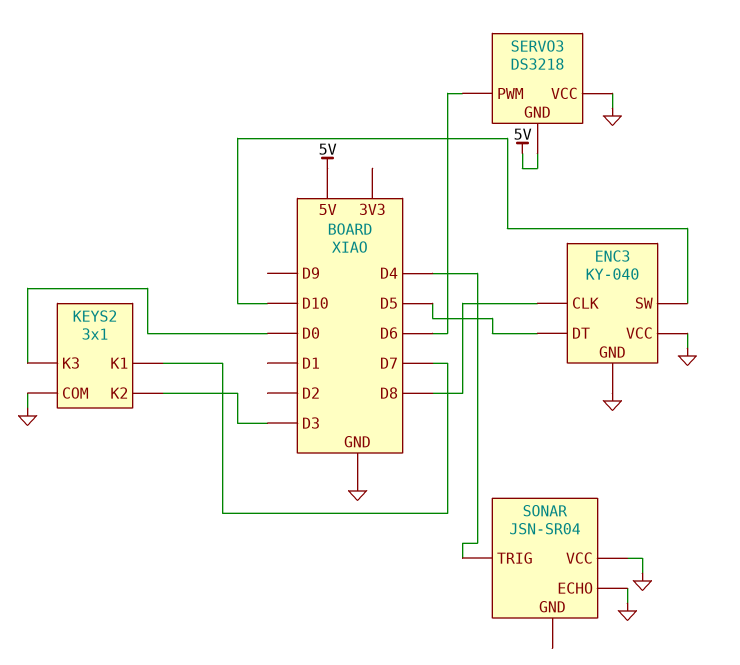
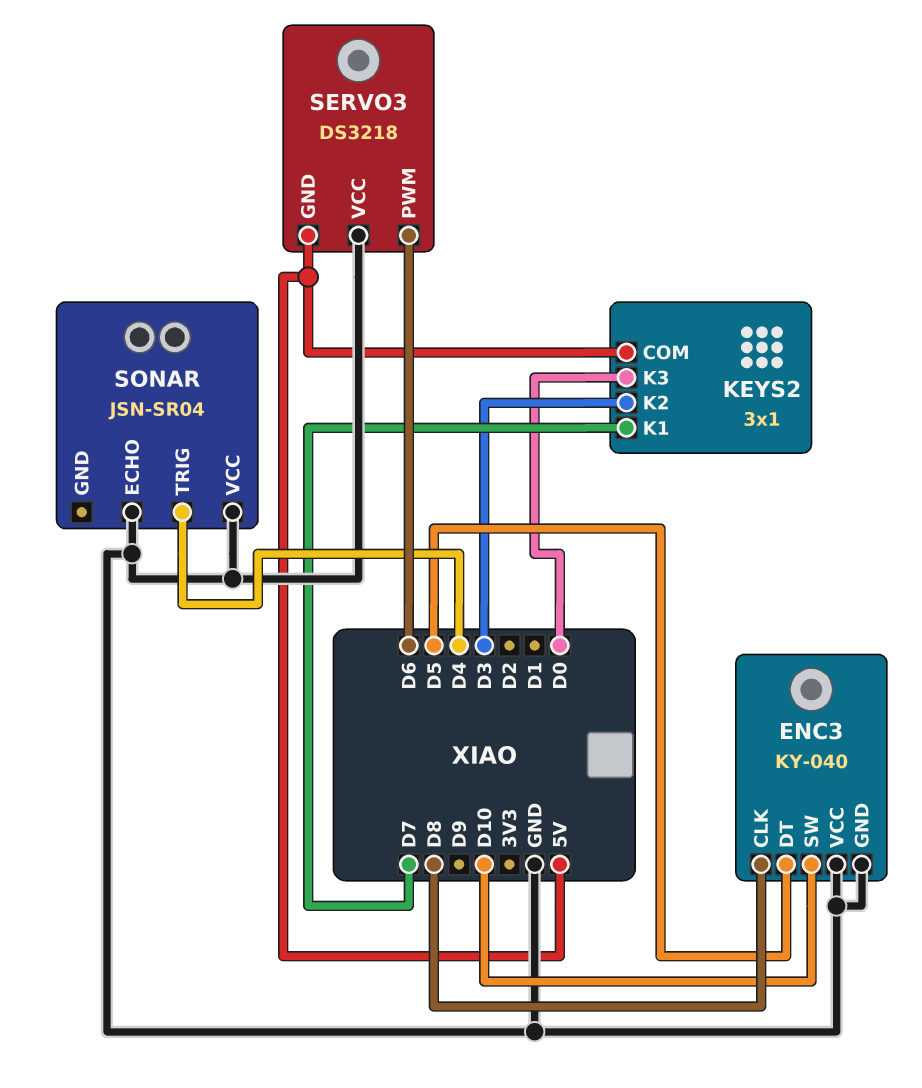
KEYS2 pin COM: GND -> 5V

